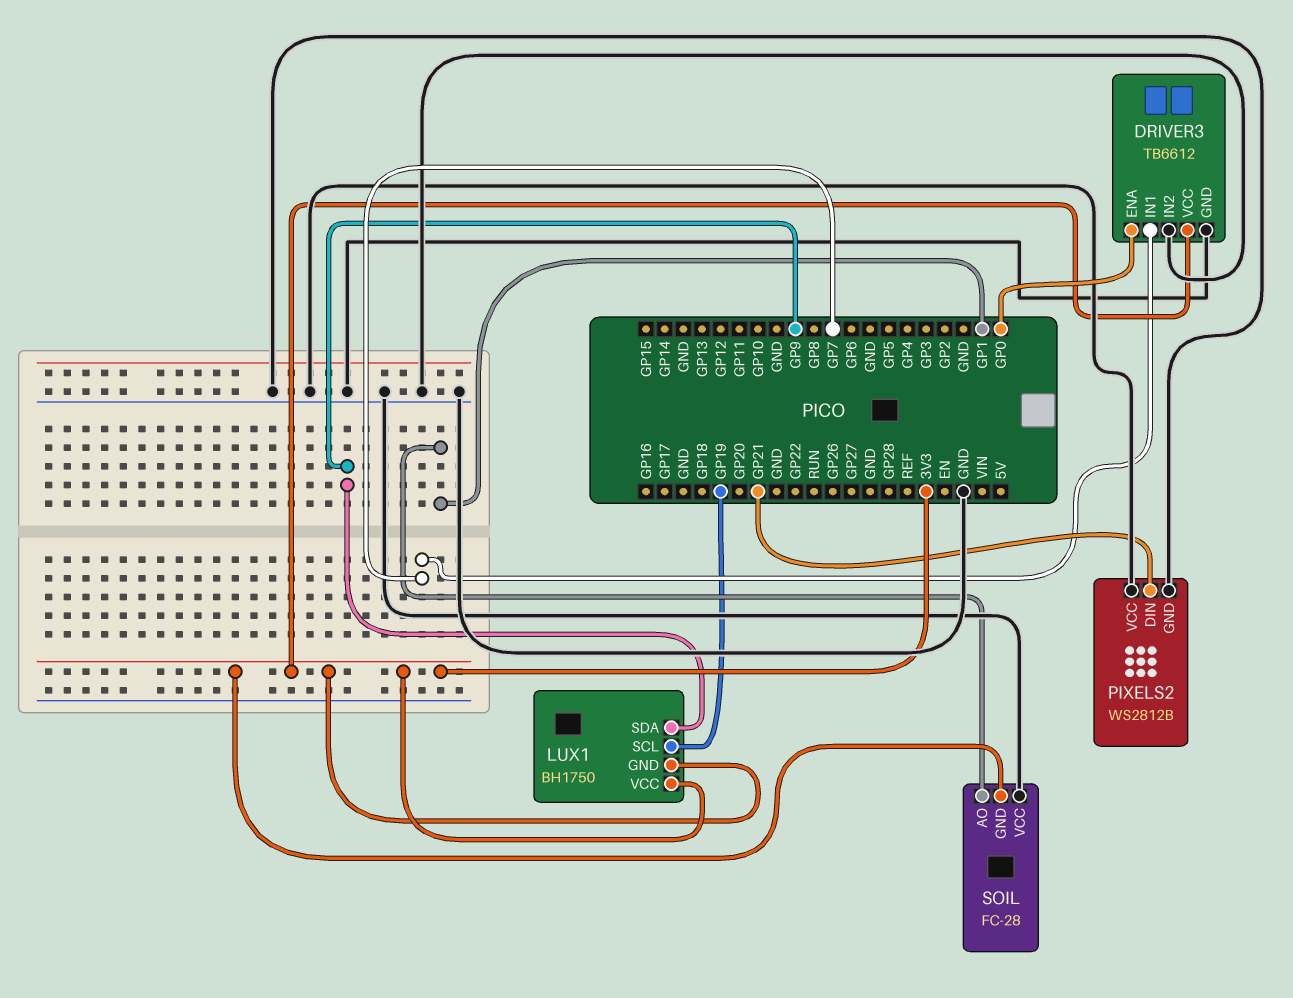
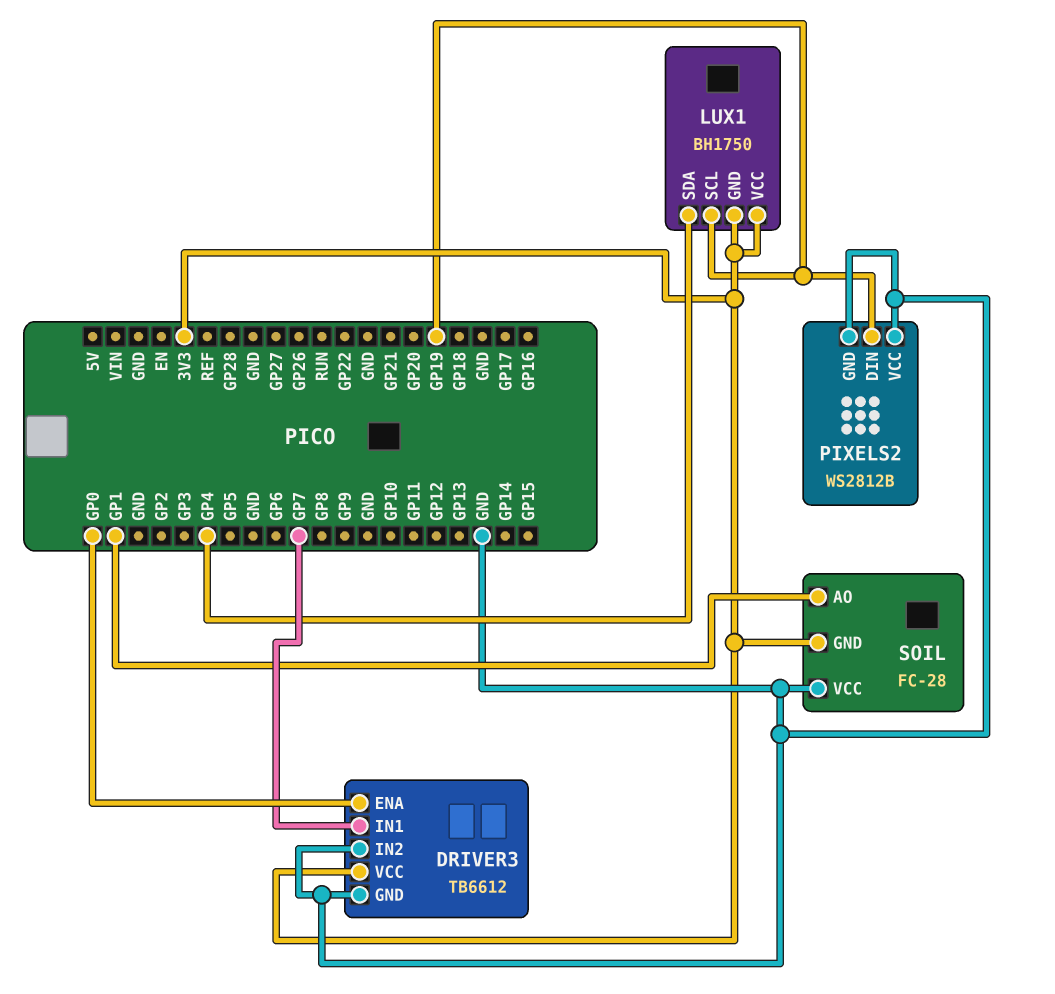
LUX1 pin SDA: GP9 -> GP4
PIXELS2 pin DIN: GP21 -> GP19

